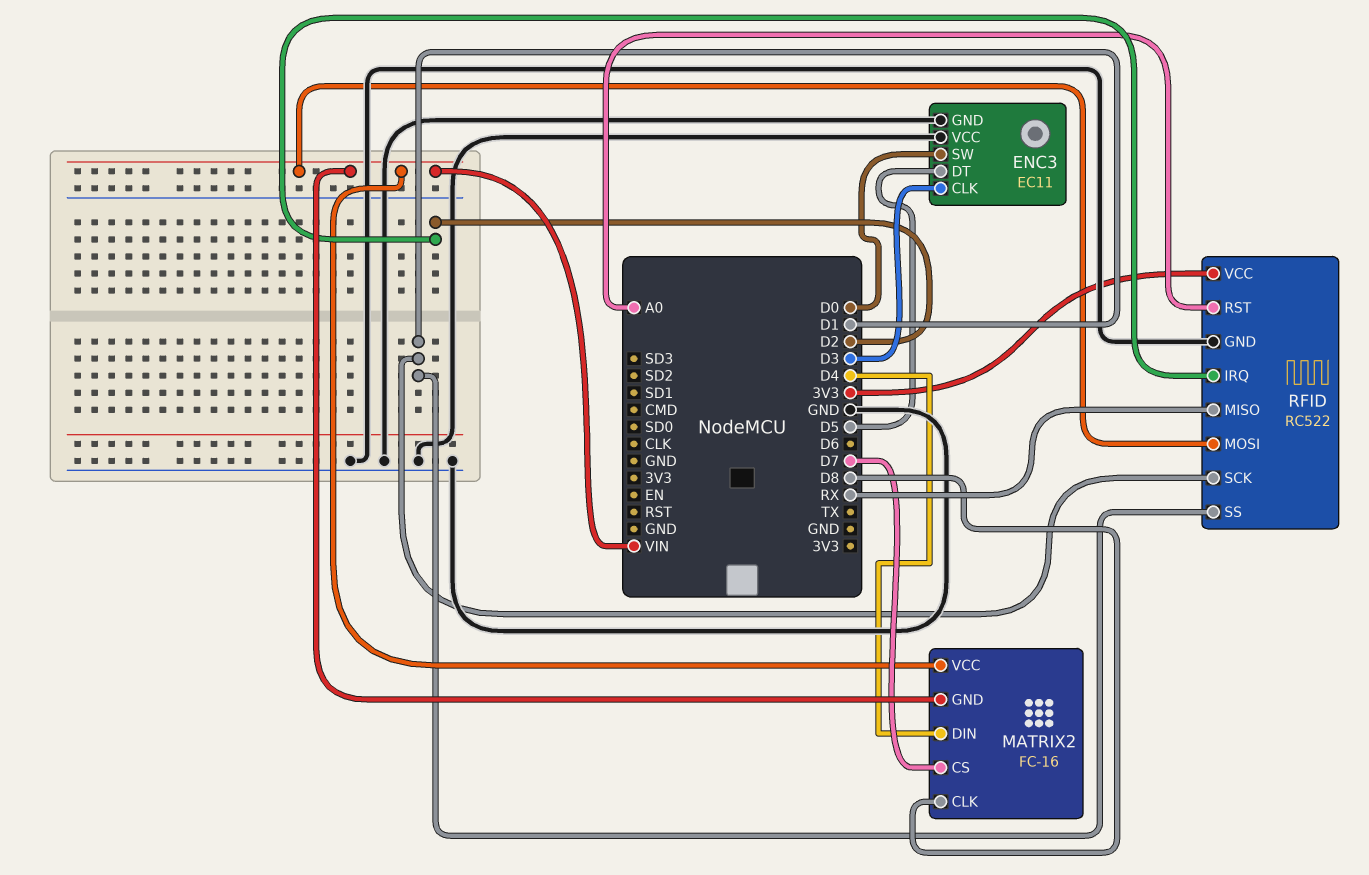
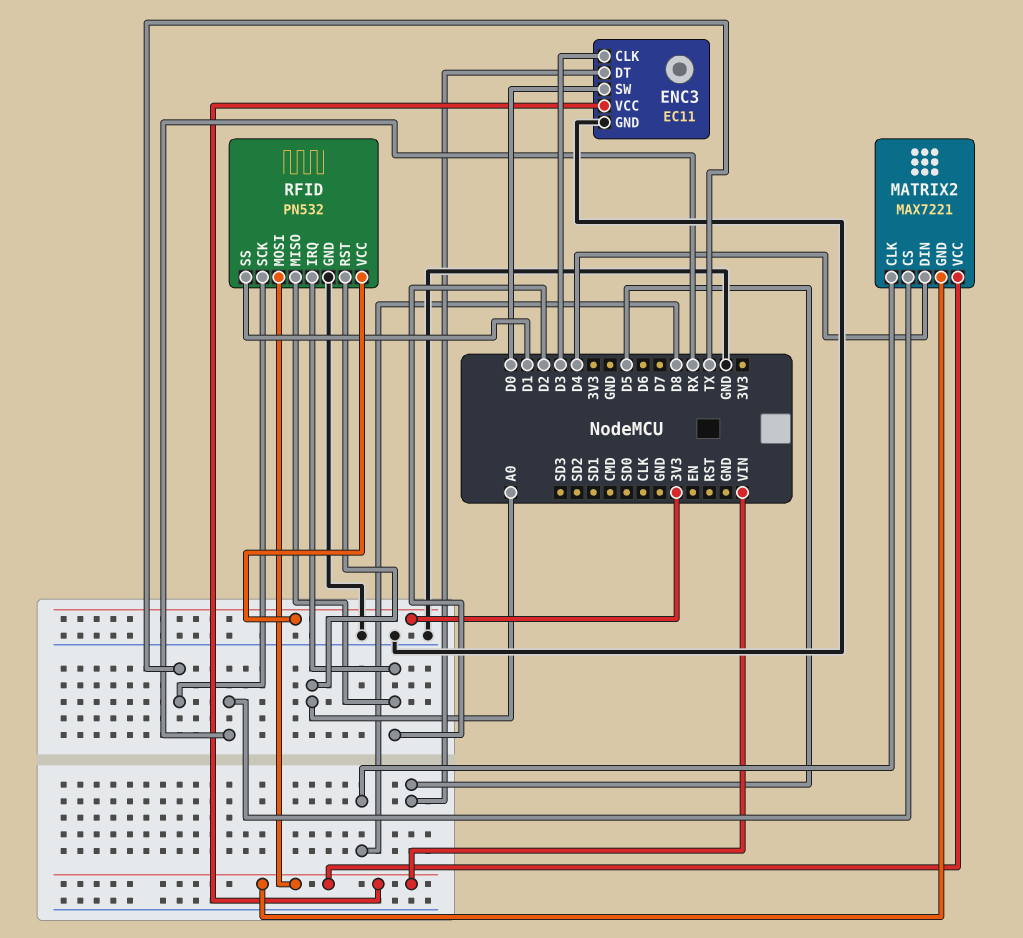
ENC3 pin VCC: GND -> VIN
MATRIX2: FC-16 -> MAX7221
MATRIX2 pin CS: D7 -> RX
RFID: RC522 -> PN532
RFID pin MISO: RX -> D2
RFID pin SCK: D1 -> TX

